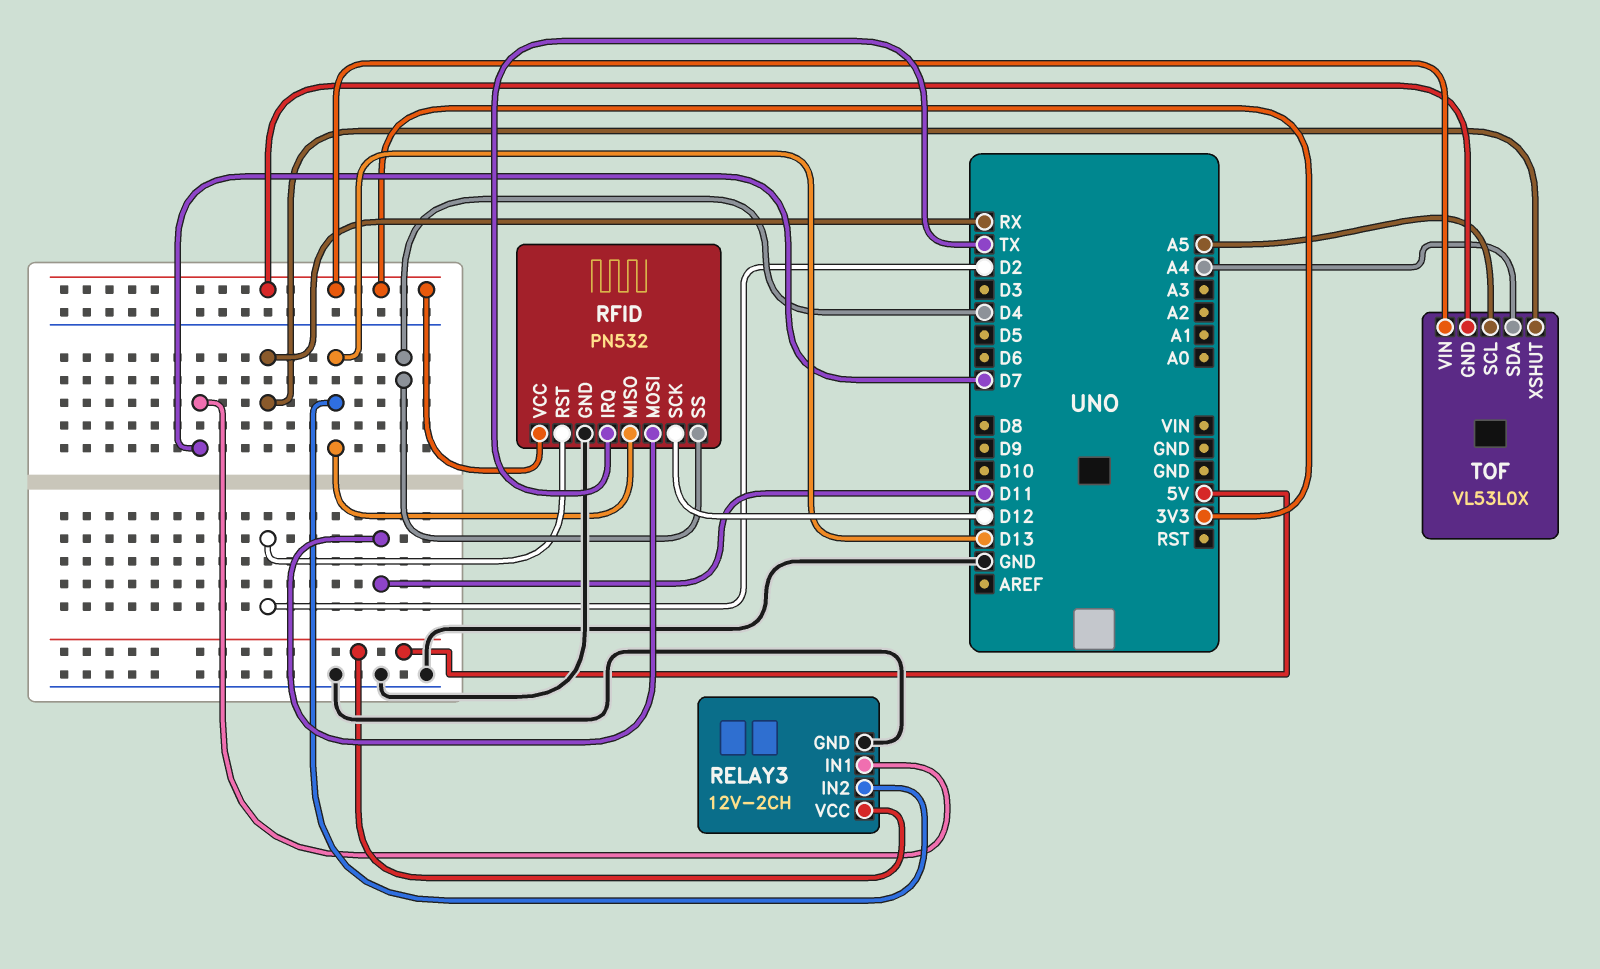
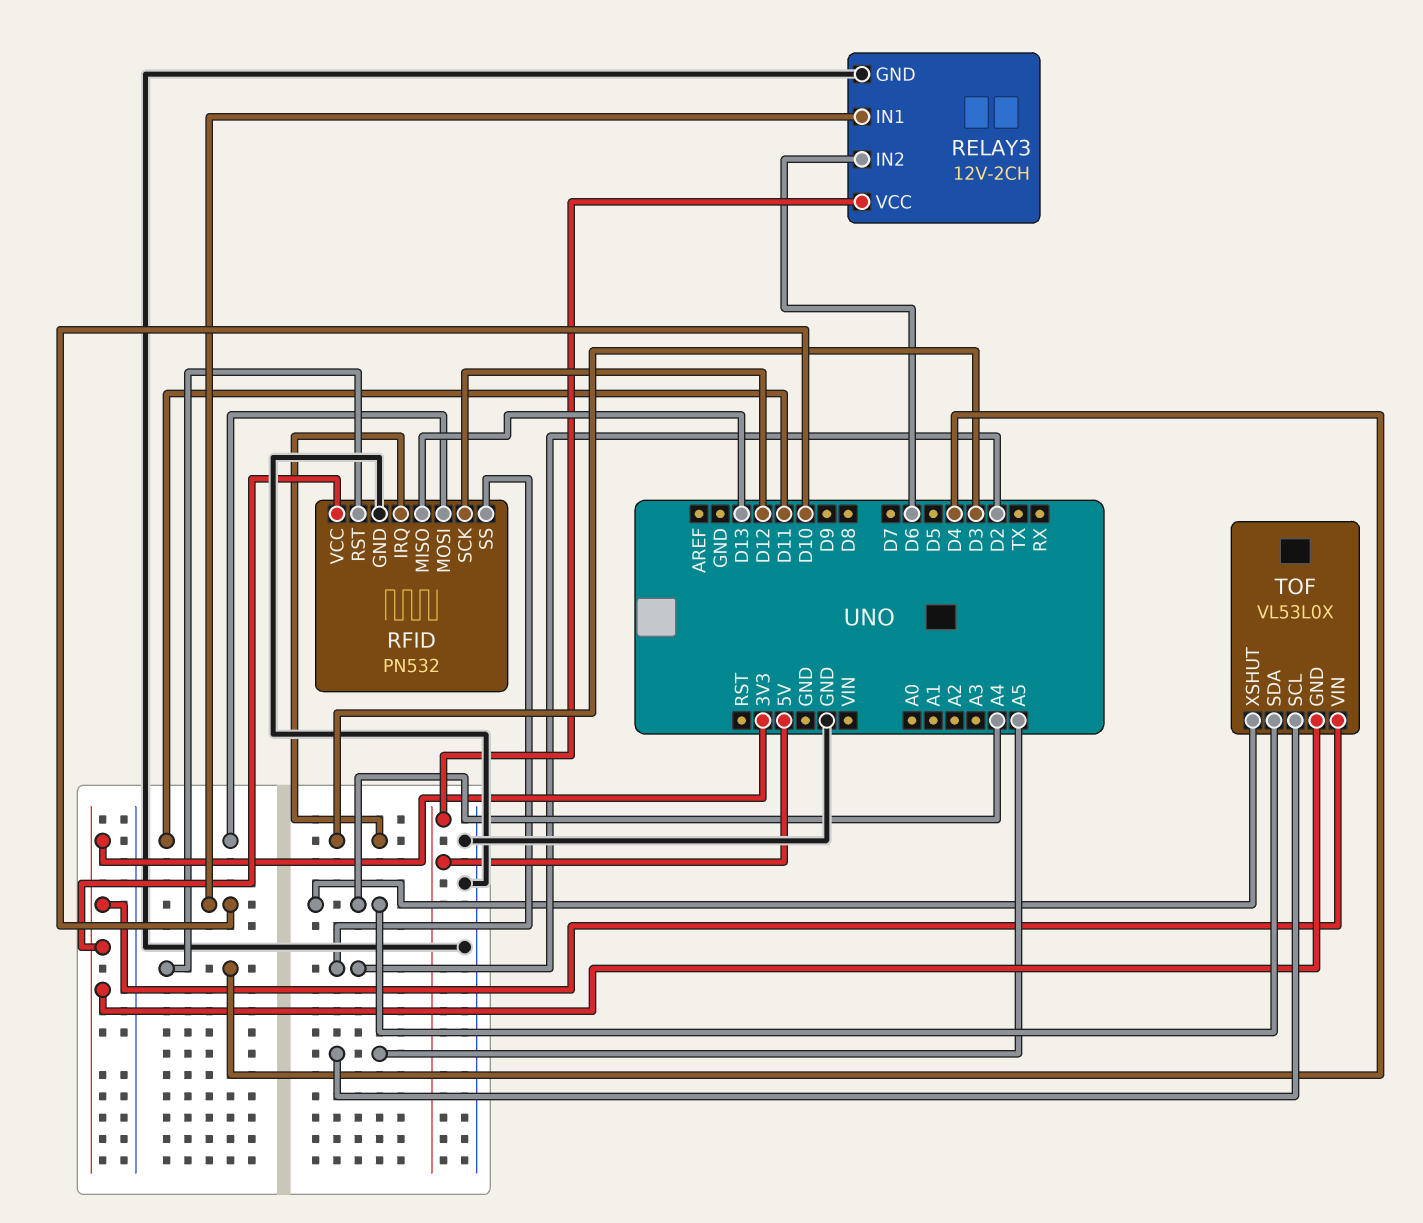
RELAY3 pin IN1: D7 -> D10
RELAY3 pin IN2: D13 -> D6
RFID pin IRQ: TX -> D3
RFID pin RST: D2 -> D4
RFID pin SS: D4 -> D2
TOF pin XSHUT: RX -> A4

